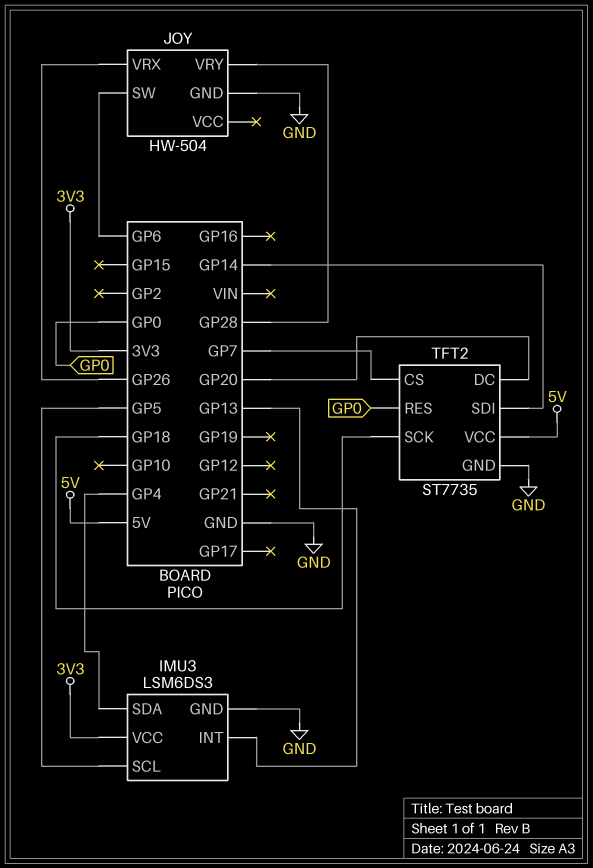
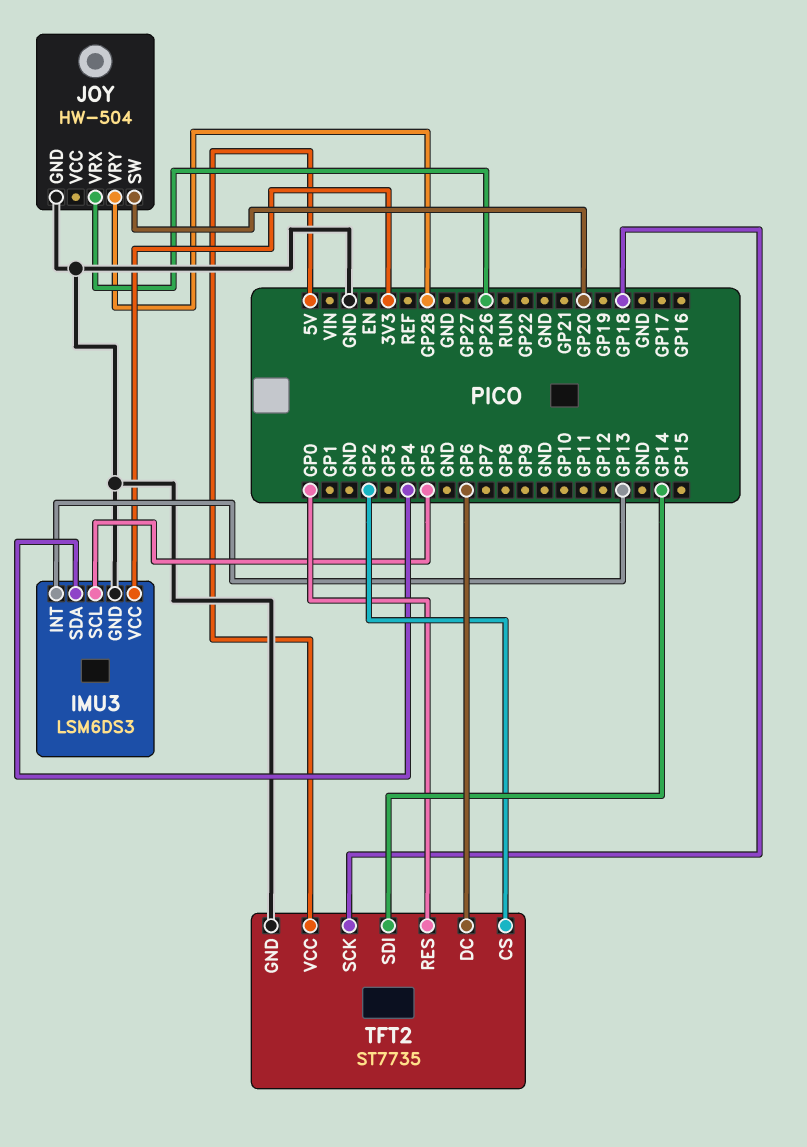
JOY pin SW: GP6 -> GP20
TFT2 pin CS: GP7 -> GP2
TFT2 pin DC: GP20 -> GP6

